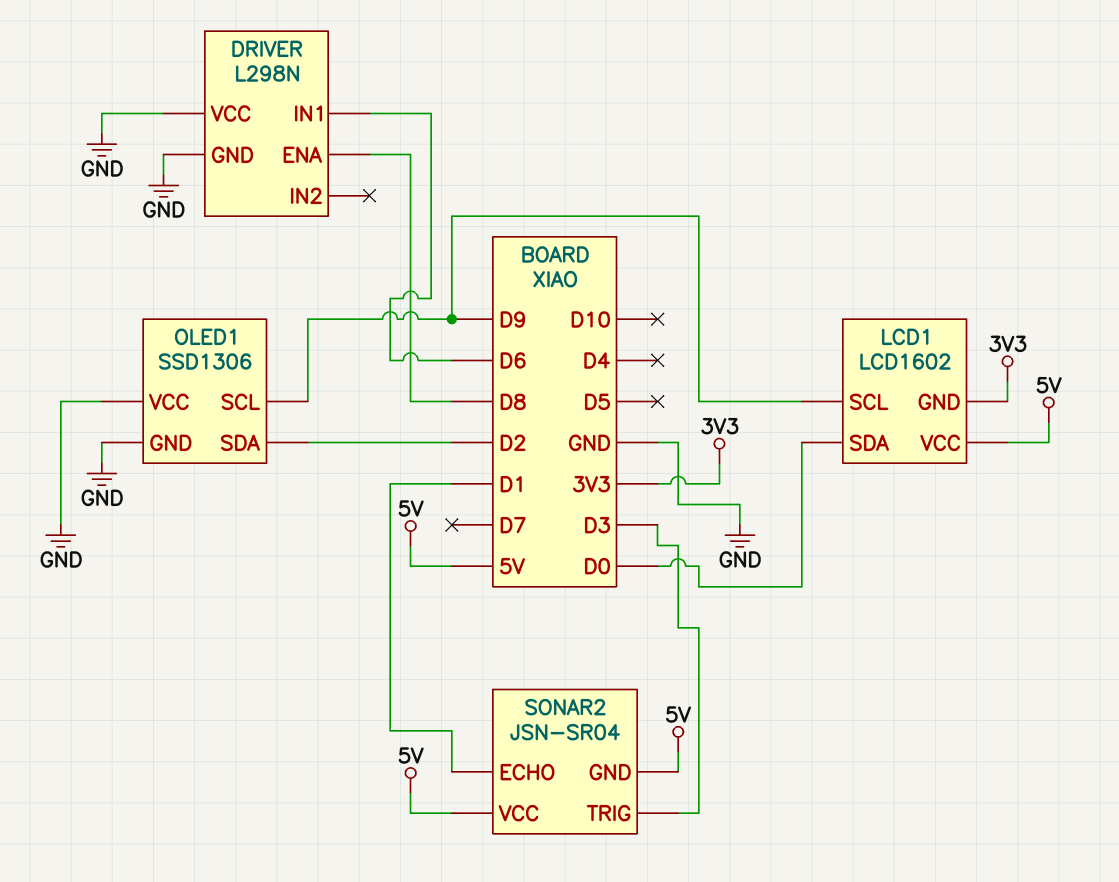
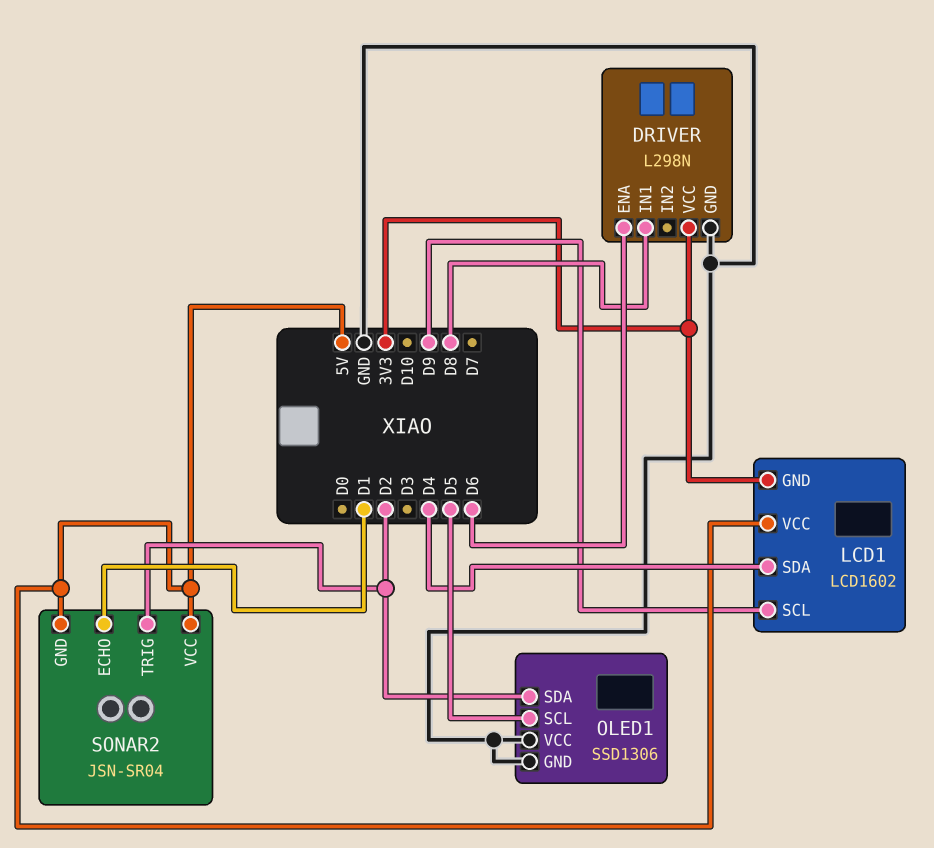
DRIVER pin ENA: D8 -> D6
DRIVER pin IN1: D6 -> D8
DRIVER pin VCC: GND -> 3V3
LCD1 pin SDA: D0 -> D4
OLED1 pin SCL: D9 -> D5
SONAR2 pin TRIG: D3 -> D2

